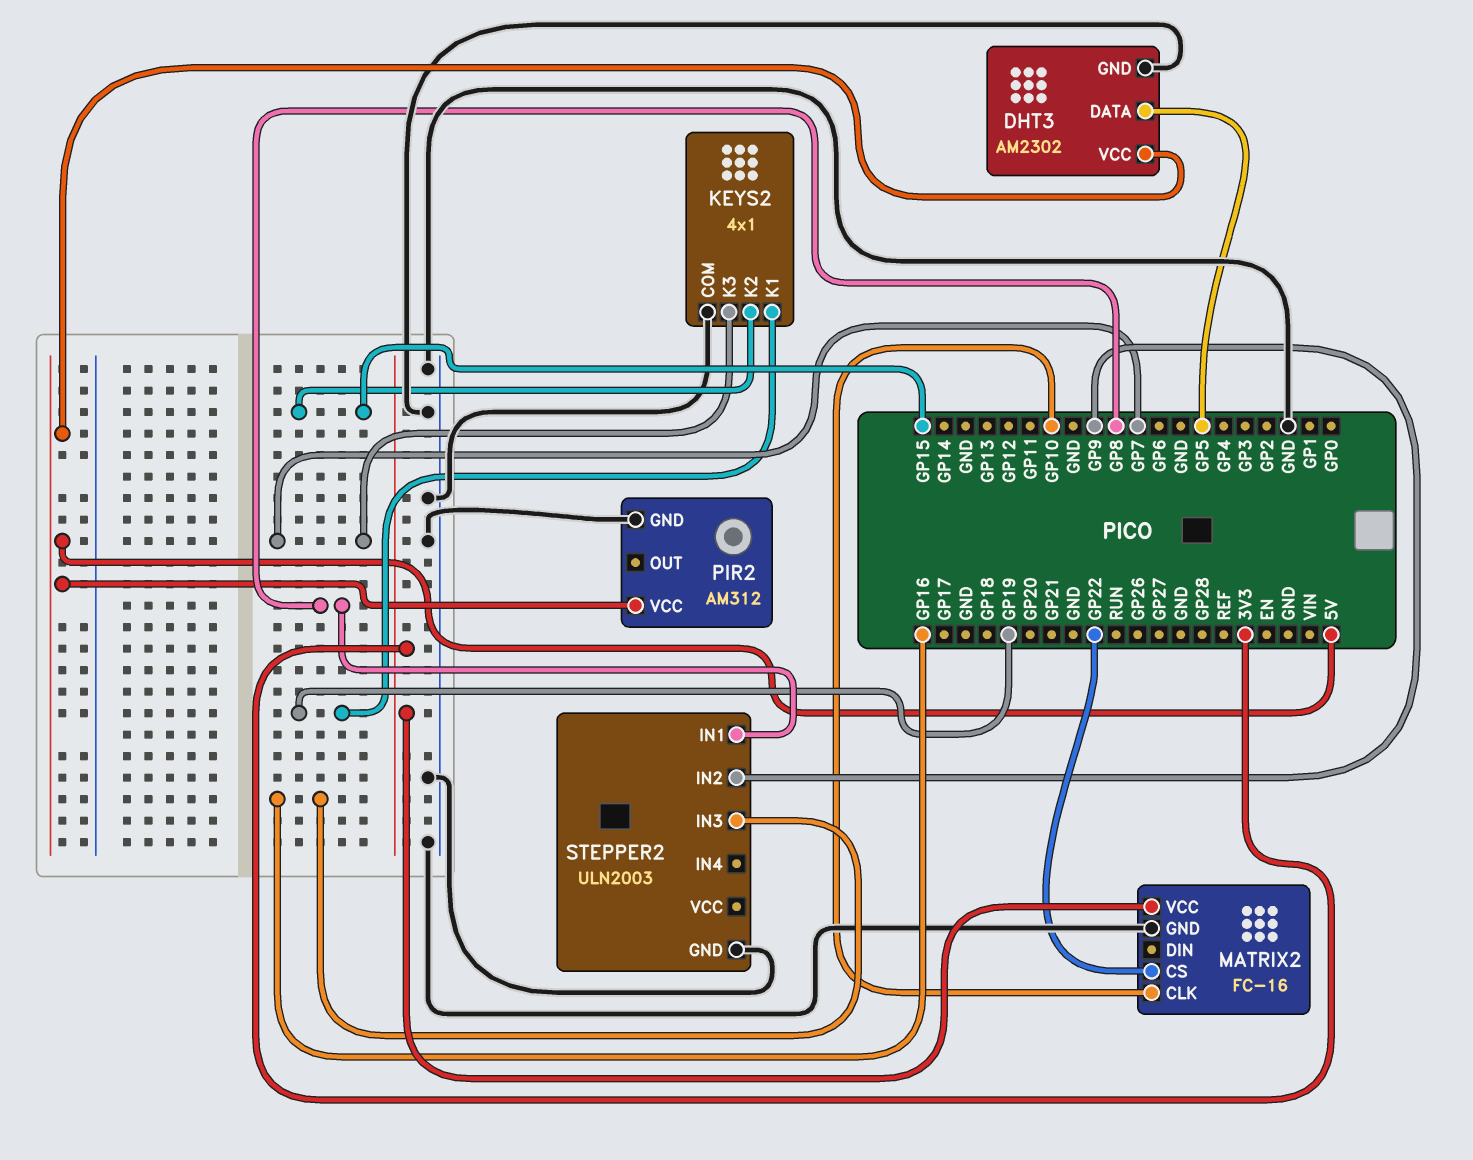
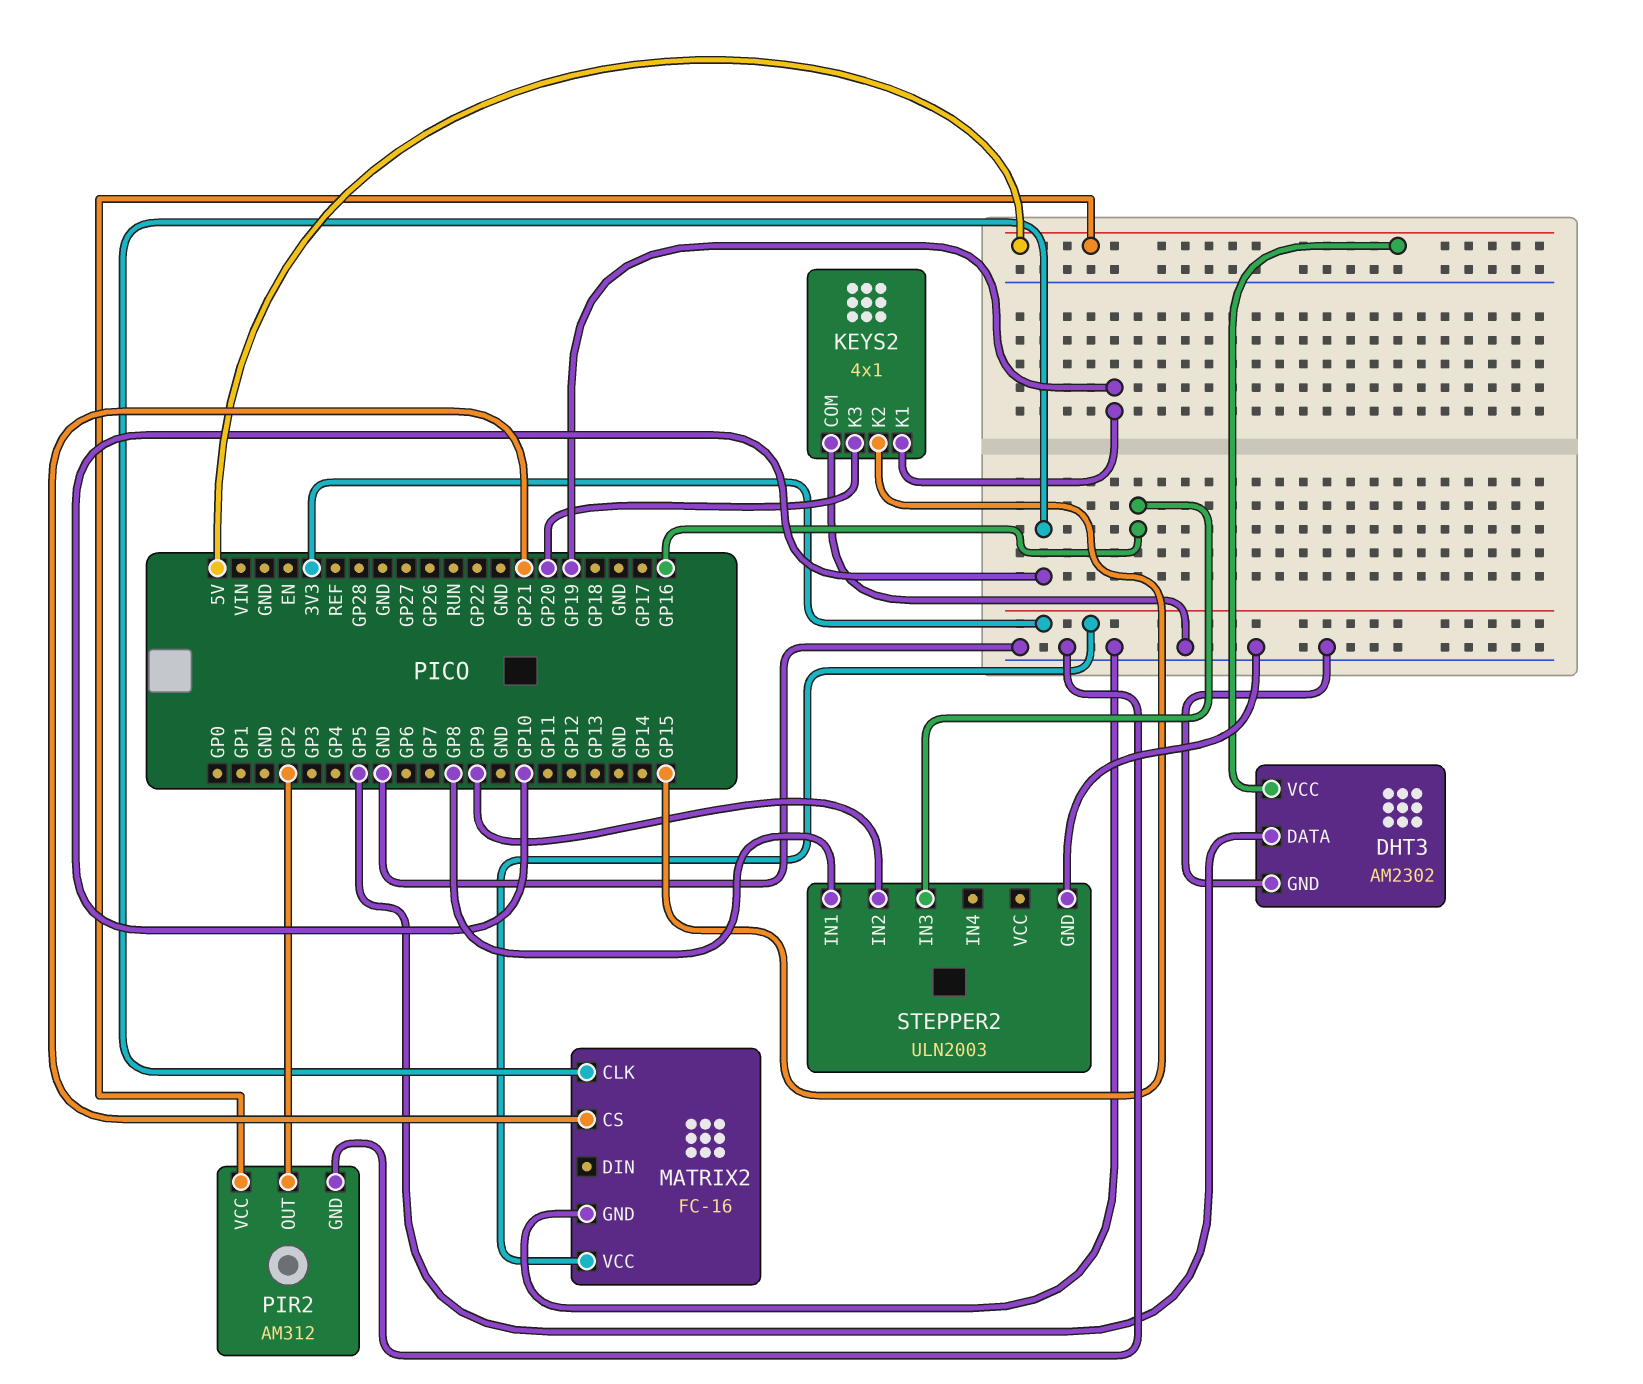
KEYS2 pin K3: GP7 -> GP20
MATRIX2 pin CS: GP22 -> GP21
PIR2 pin OUT: none -> GP2

